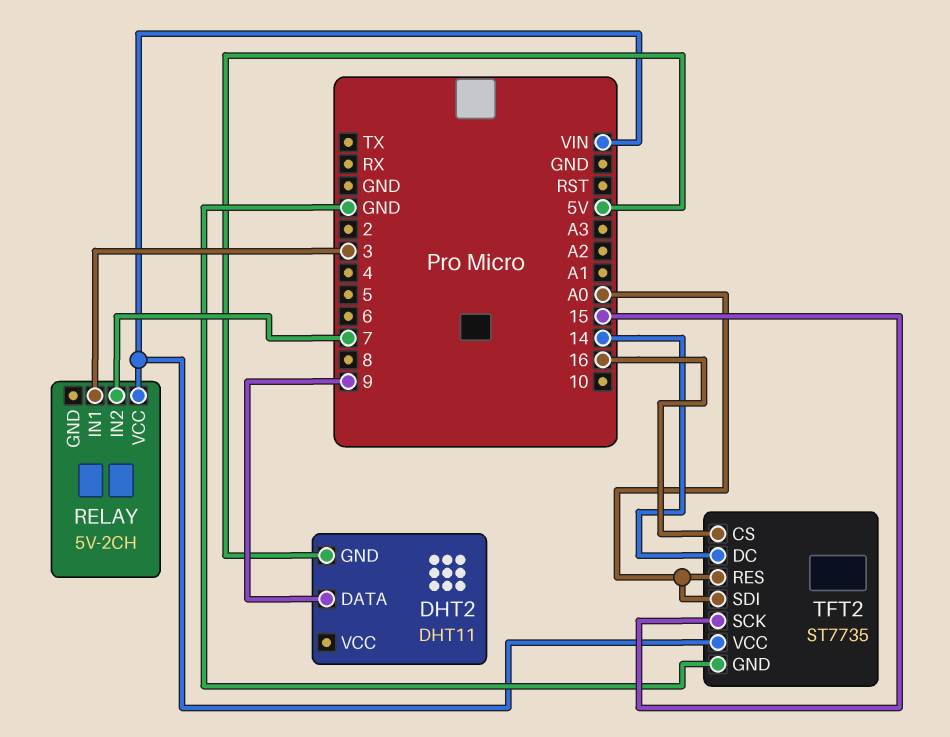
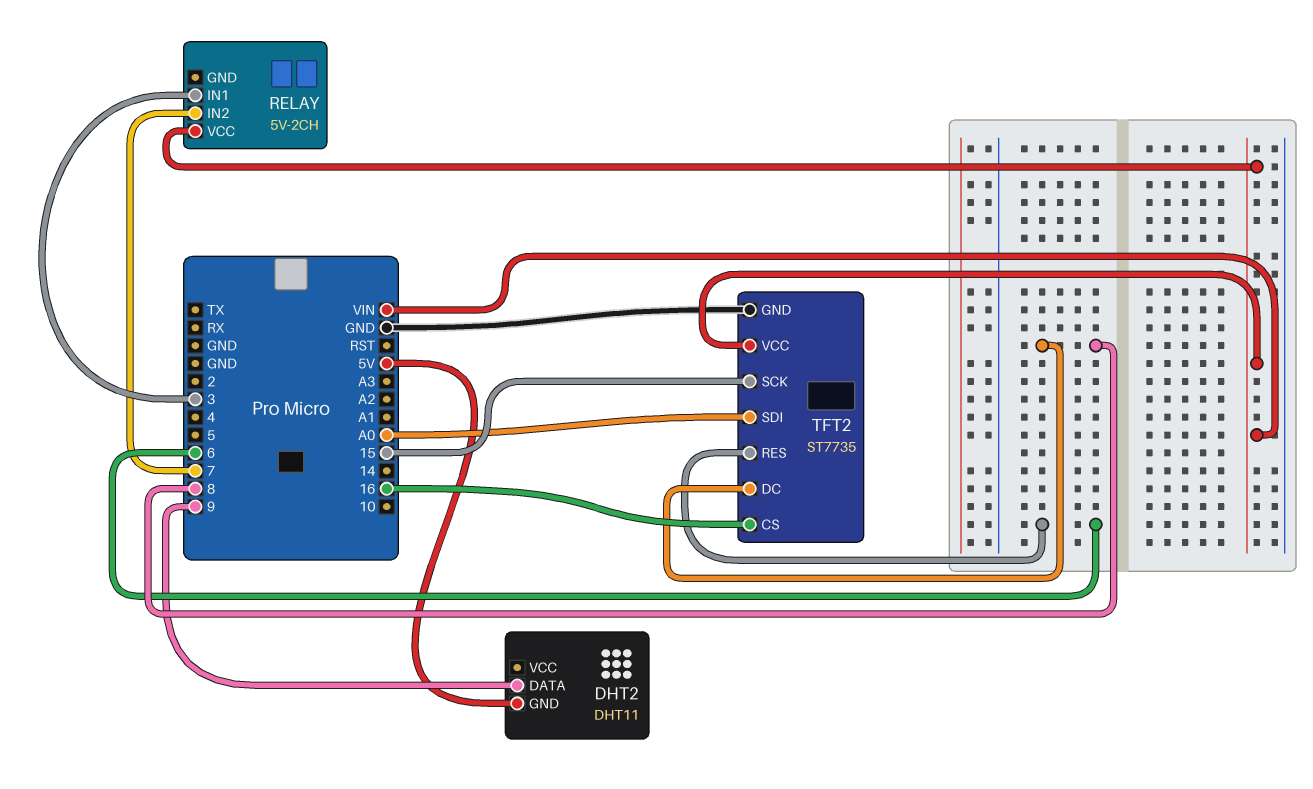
TFT2 pin DC: 14 -> 8
TFT2 pin RES: A0 -> 6

